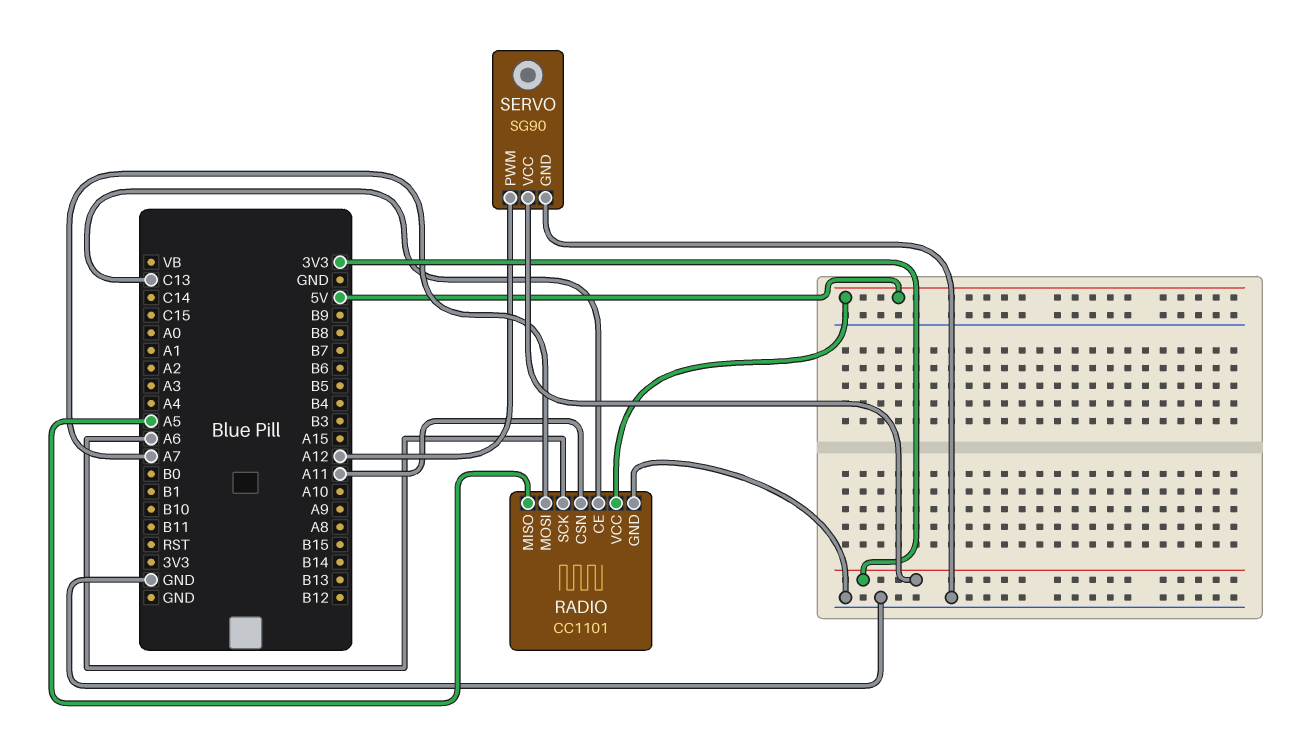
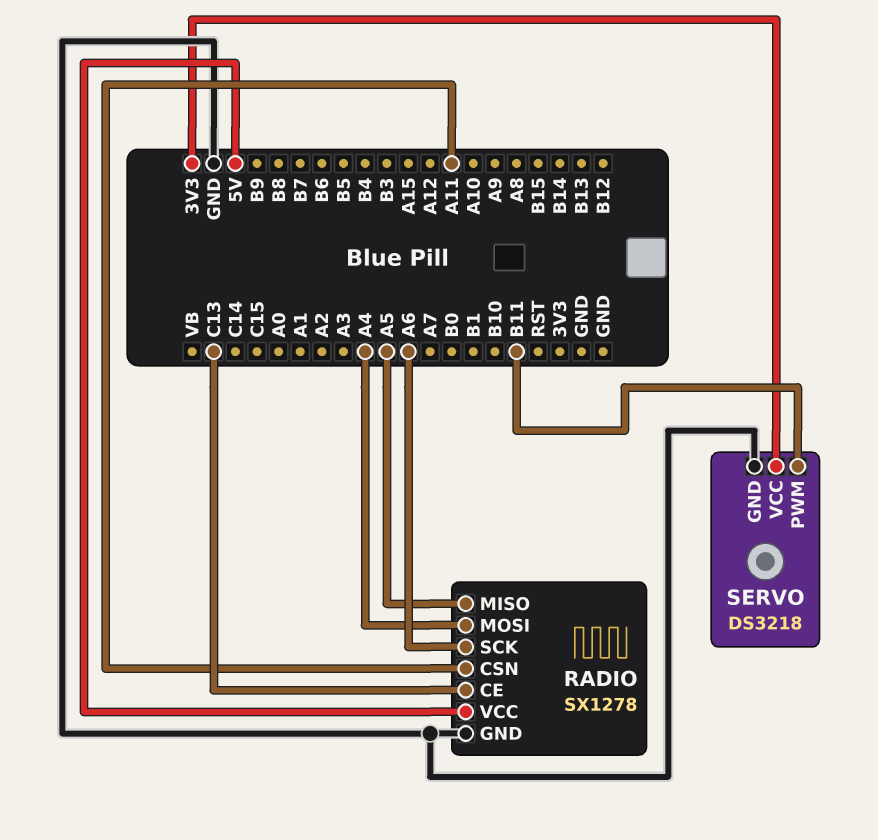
RADIO: CC1101 -> SX1278
RADIO pin MOSI: A7 -> A4
SERVO: SG90 -> DS3218
SERVO pin PWM: A12 -> B11

